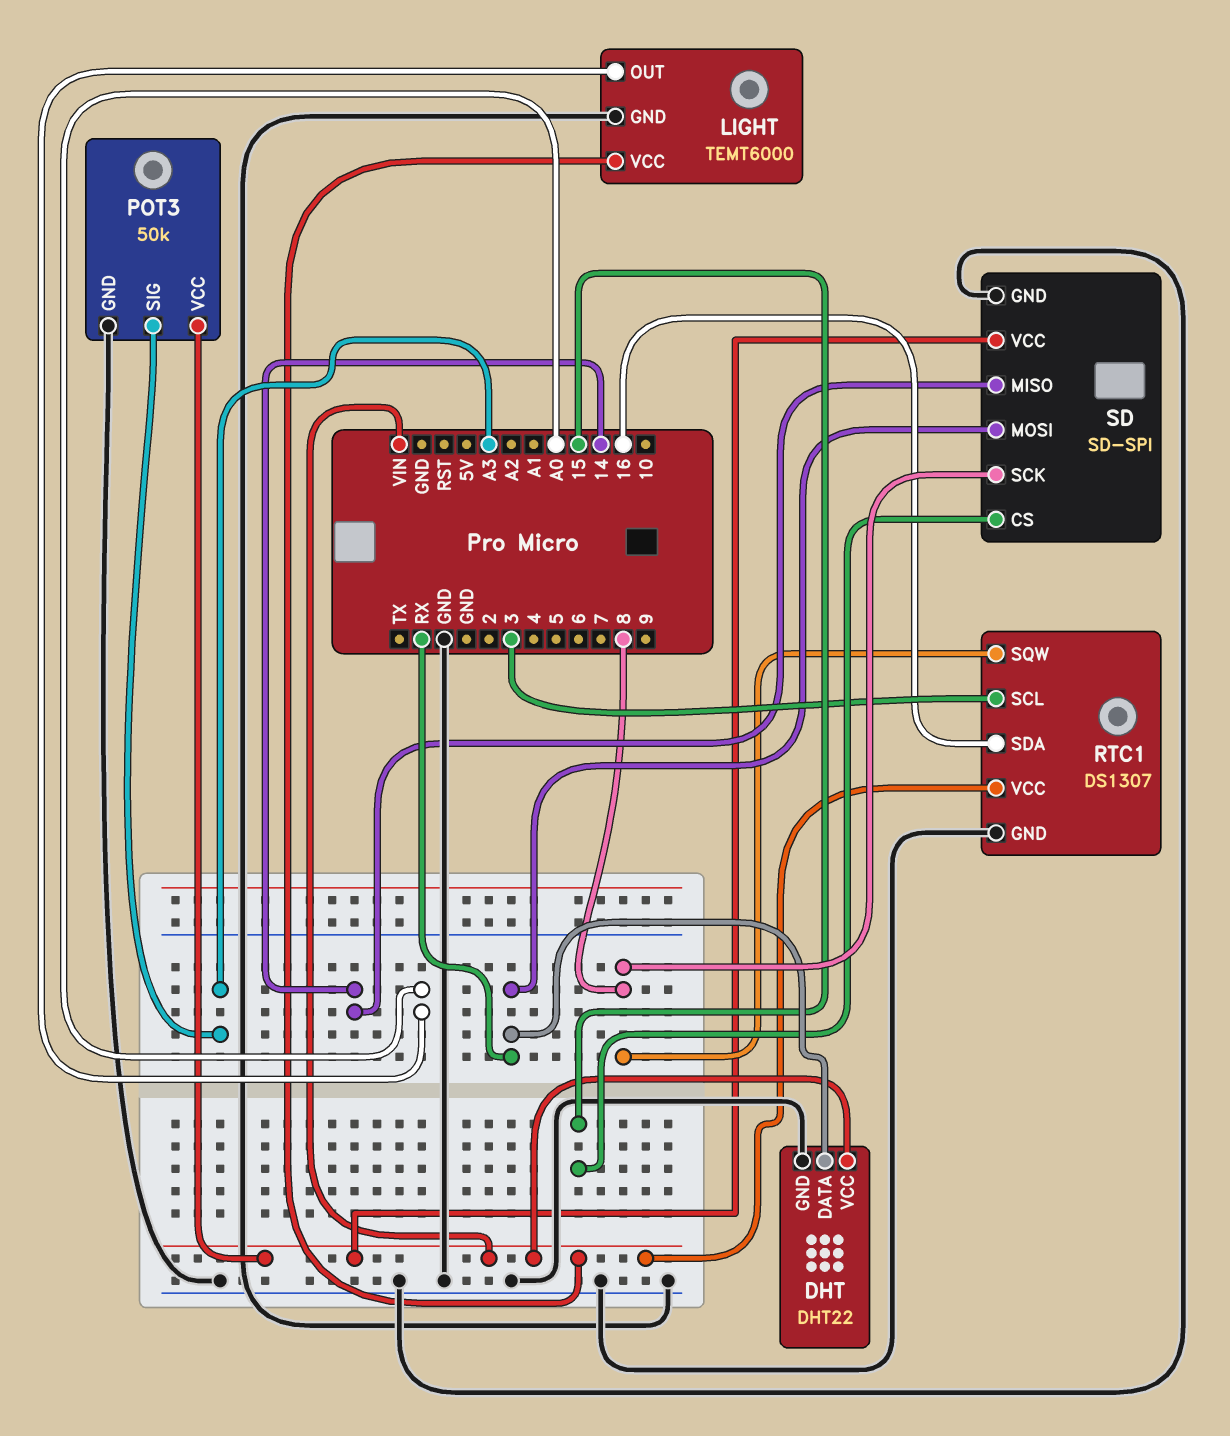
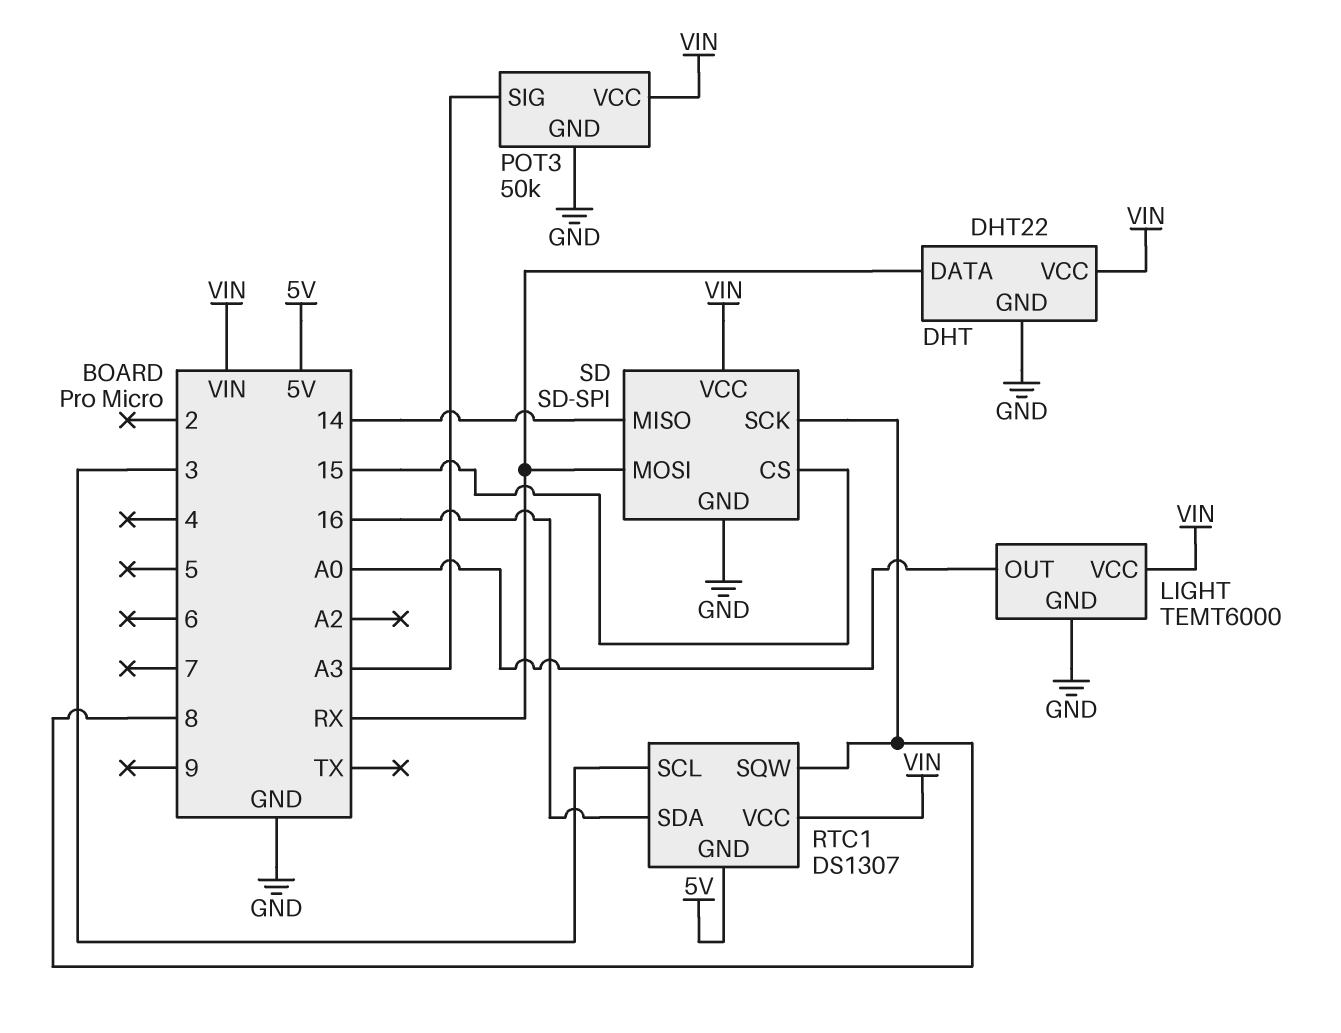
RTC1 pin GND: GND -> 5V

